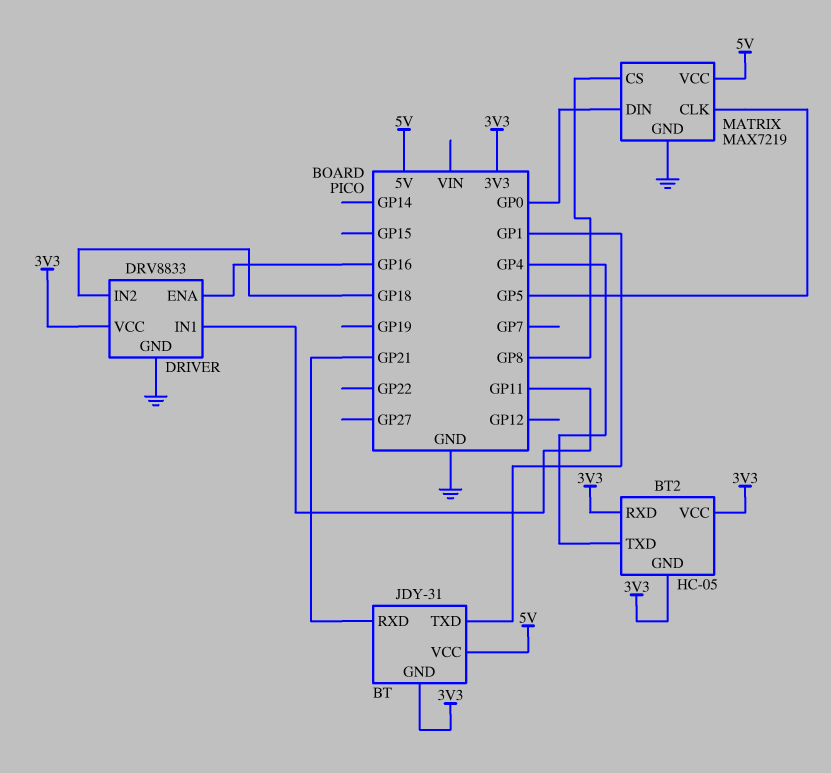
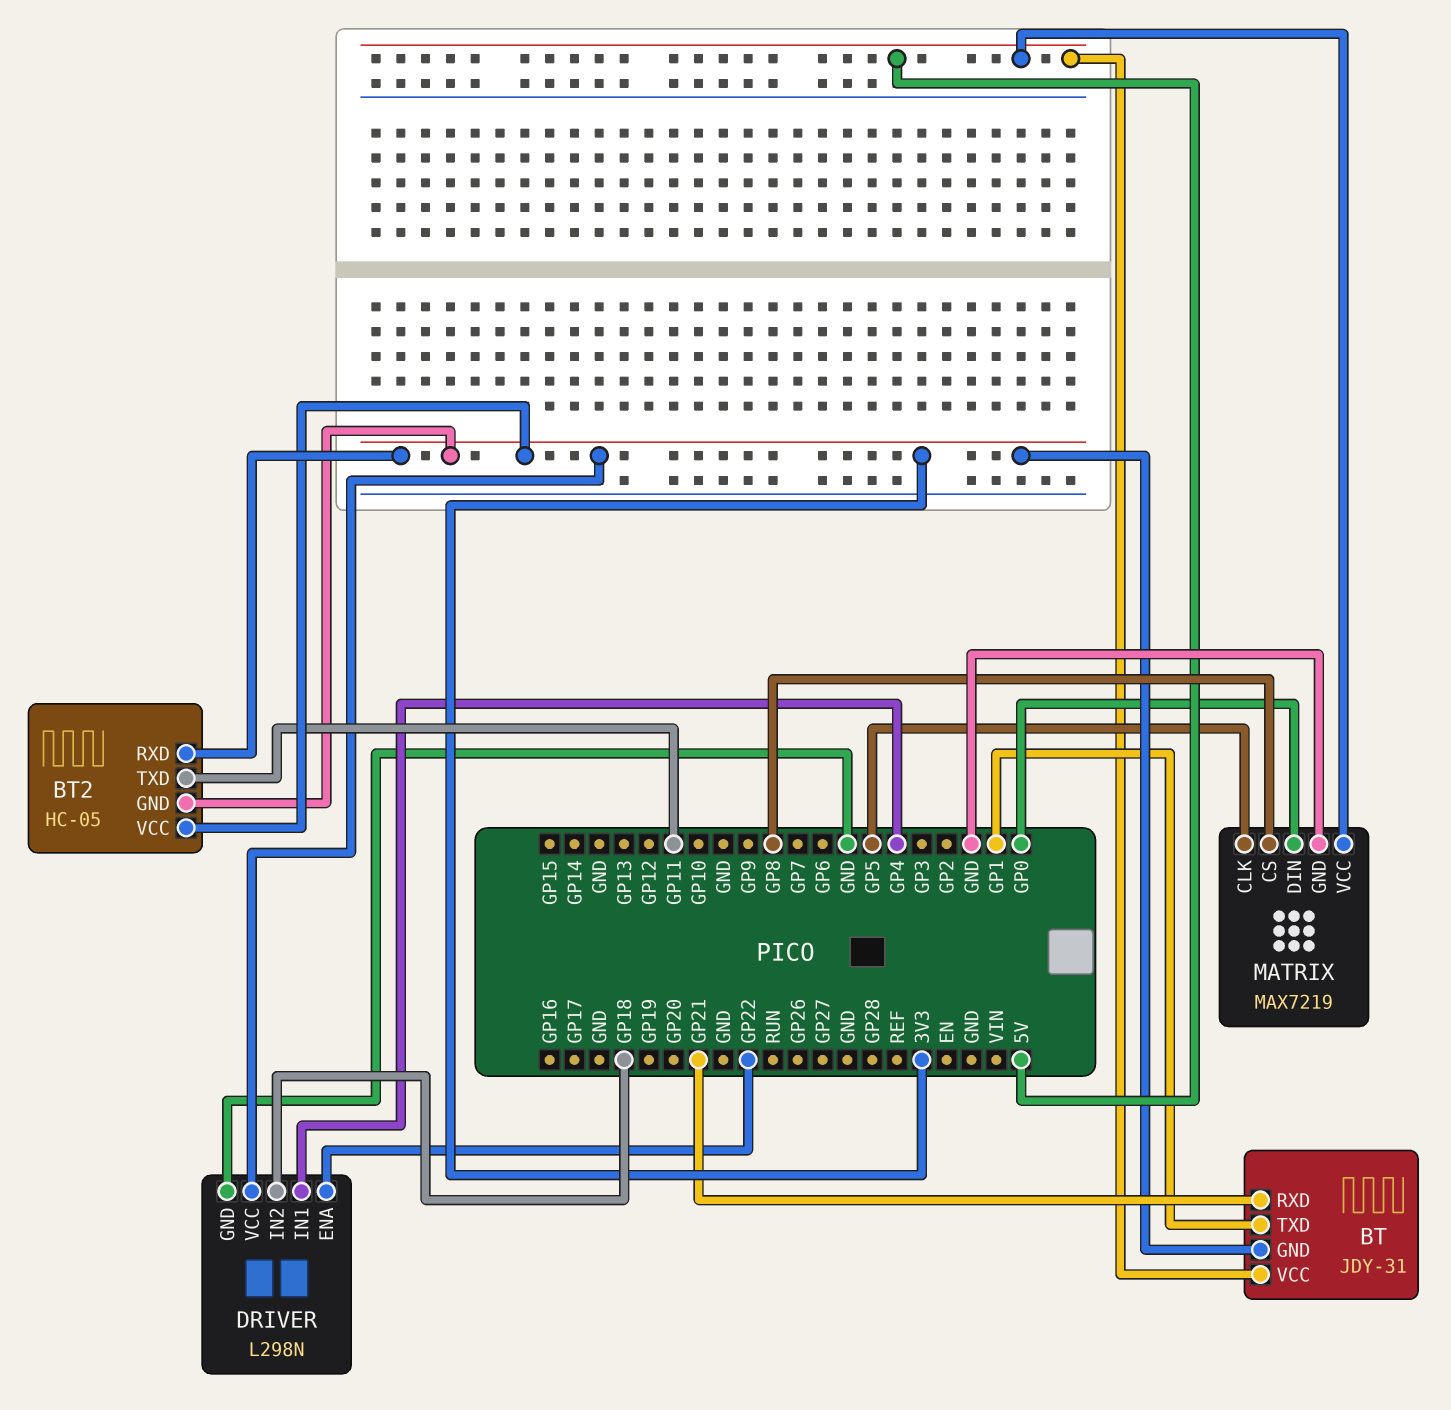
BT2 pin TXD: GP4 -> GP11
DRIVER: DRV8833 -> L298N
DRIVER pin ENA: GP16 -> GP22
DRIVER pin IN1: GP11 -> GP4

